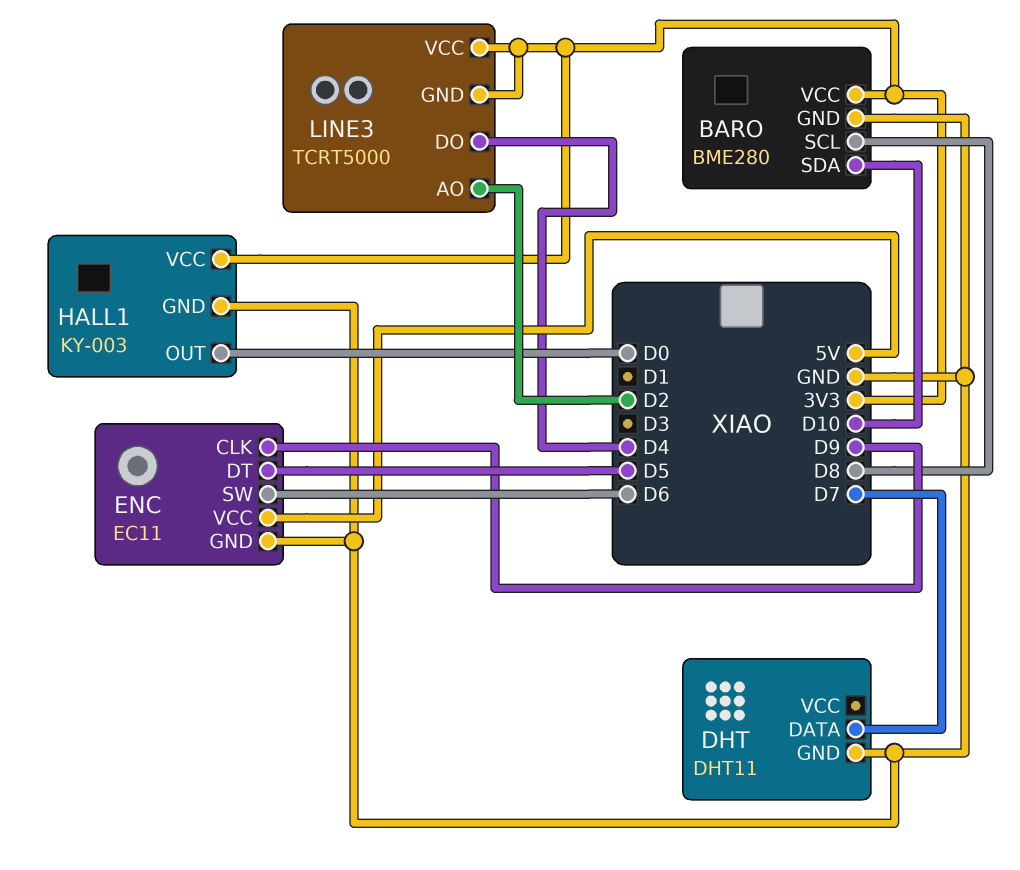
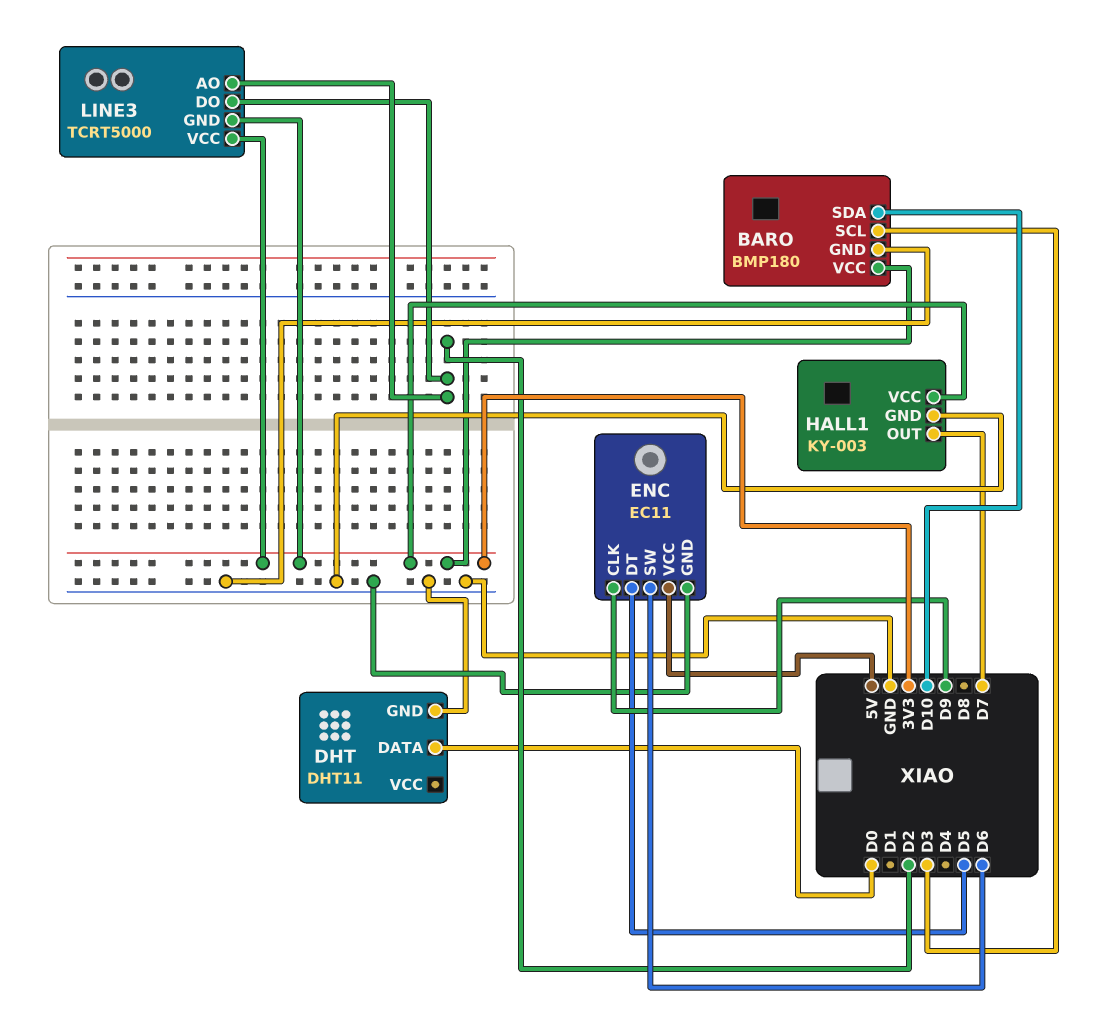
BARO: BME280 -> BMP180
BARO pin SCL: D8 -> D3
DHT pin DATA: D7 -> D0
HALL1 pin OUT: D0 -> D7
LINE3 pin DO: D4 -> D2

